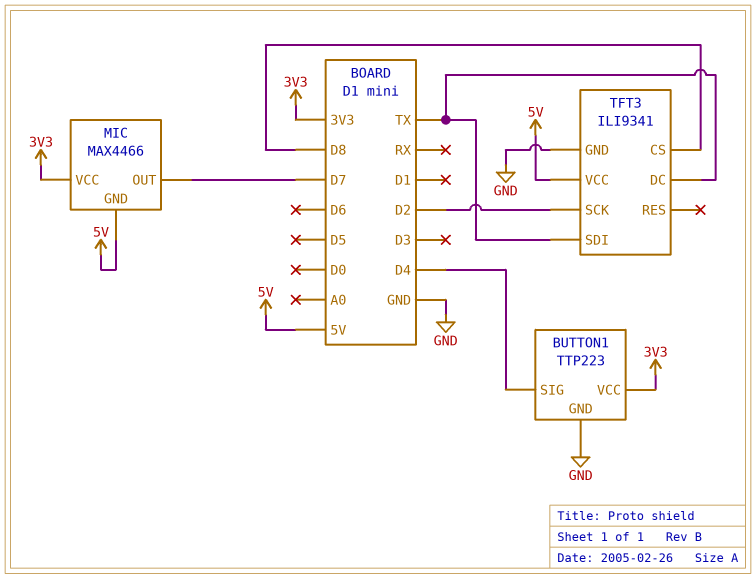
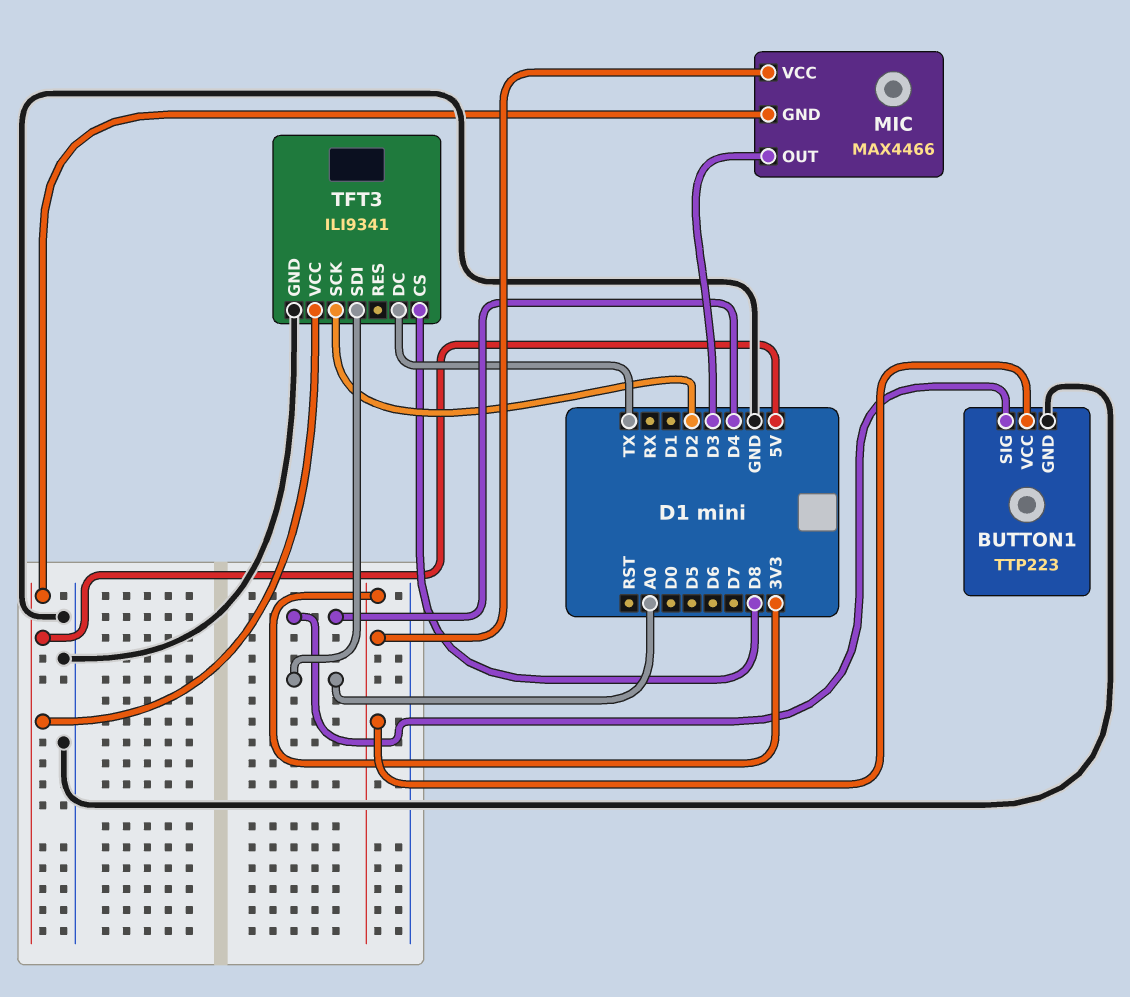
MIC pin OUT: D7 -> D3
TFT3 pin SDI: TX -> A0

